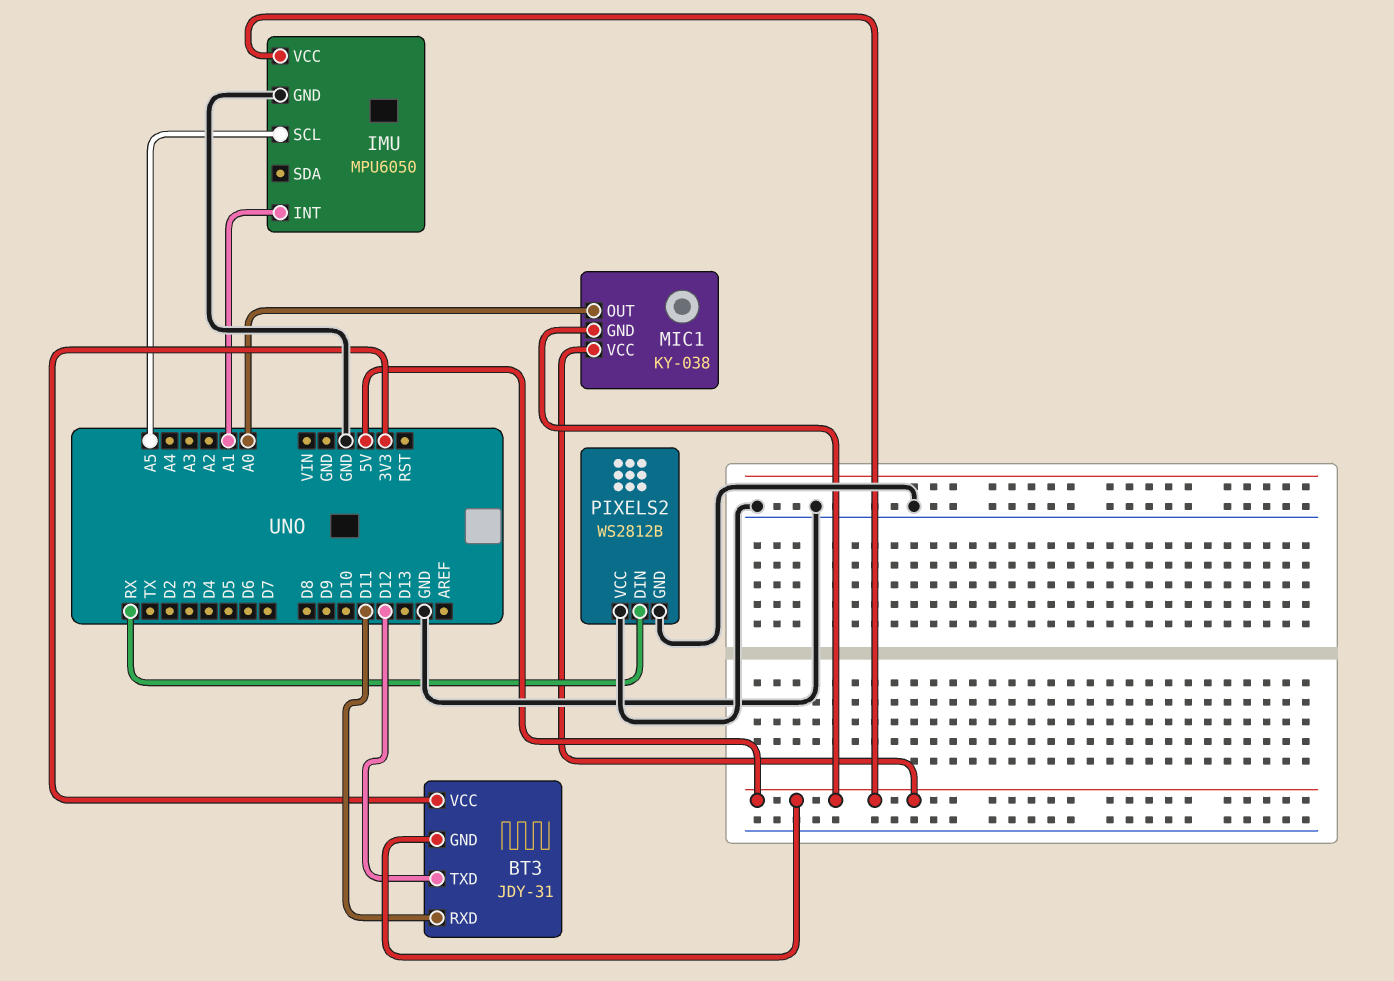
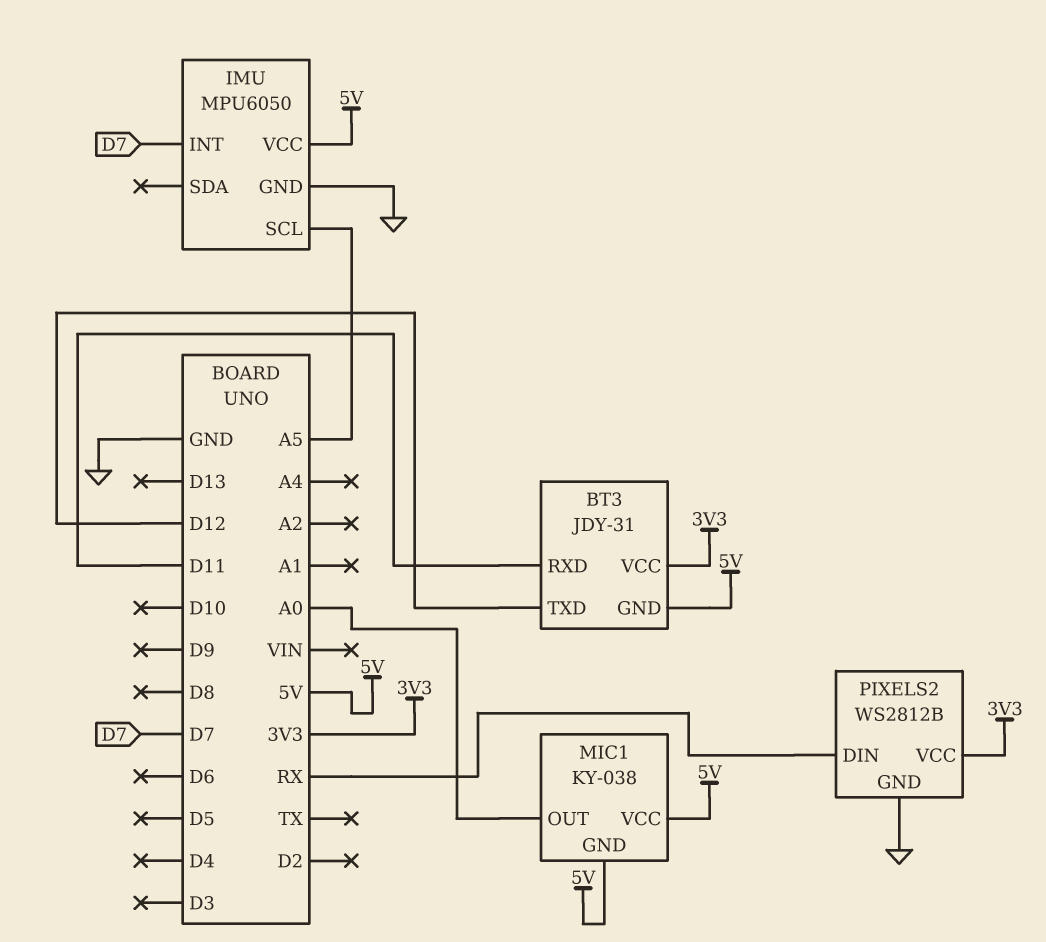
IMU pin INT: A1 -> D7
PIXELS2 pin VCC: GND -> 3V3

